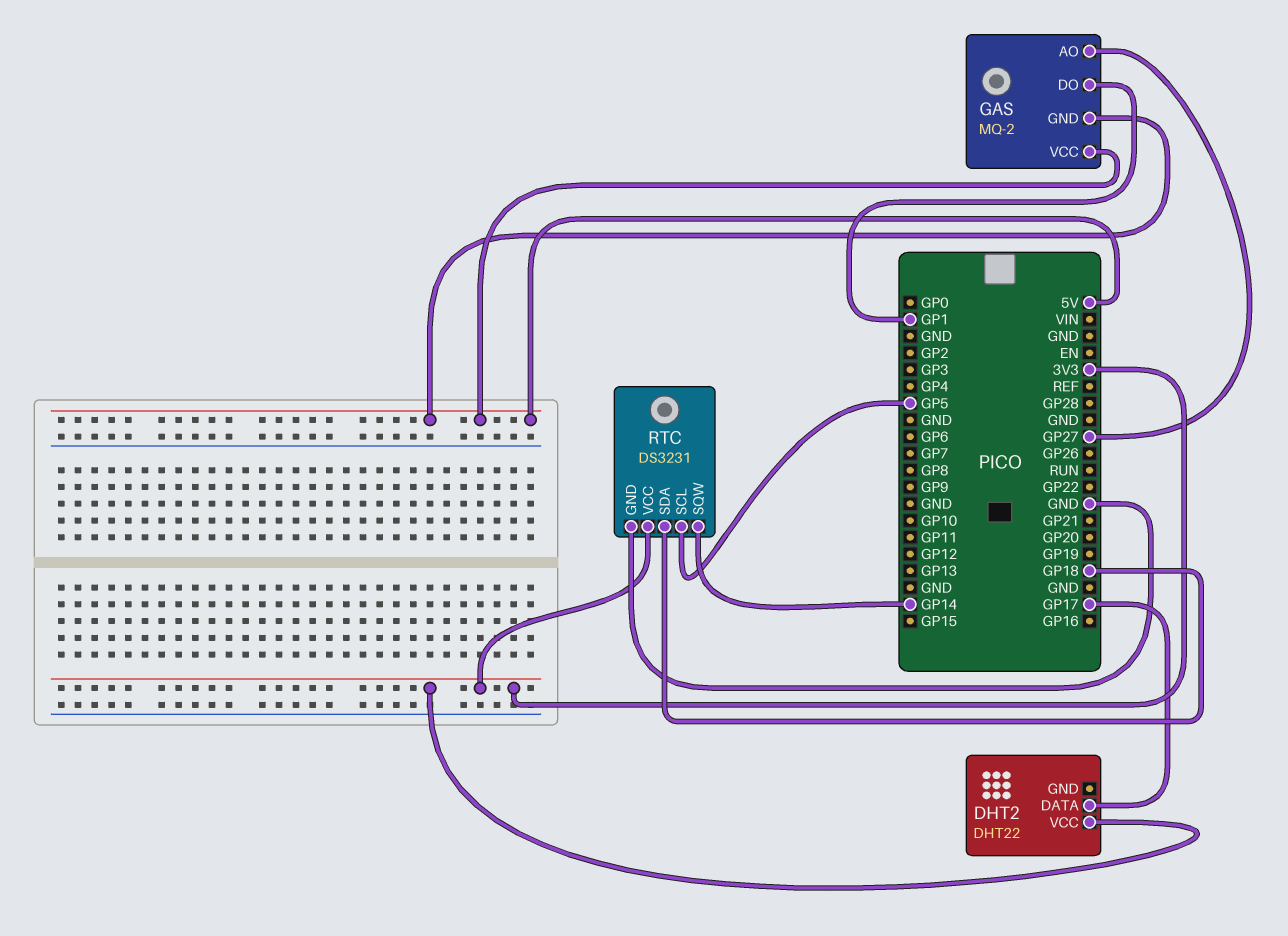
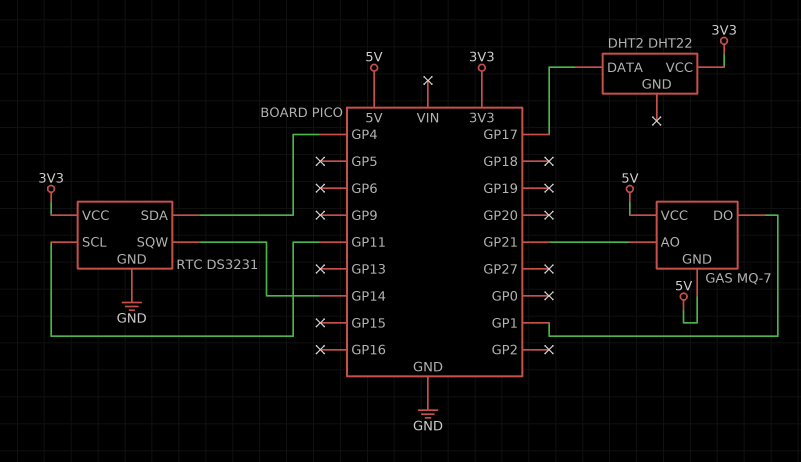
GAS: MQ-2 -> MQ-7
GAS pin AO: GP27 -> GP21
RTC pin SCL: GP5 -> GP11
RTC pin SDA: GP18 -> GP4

